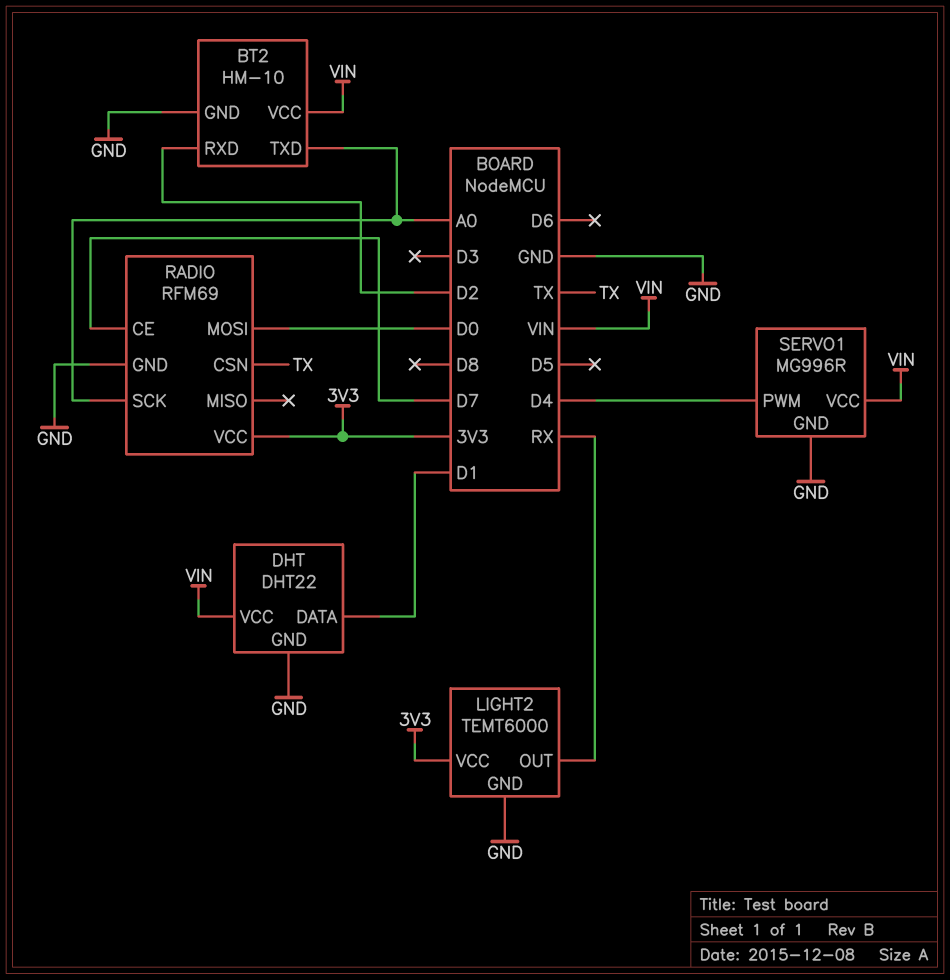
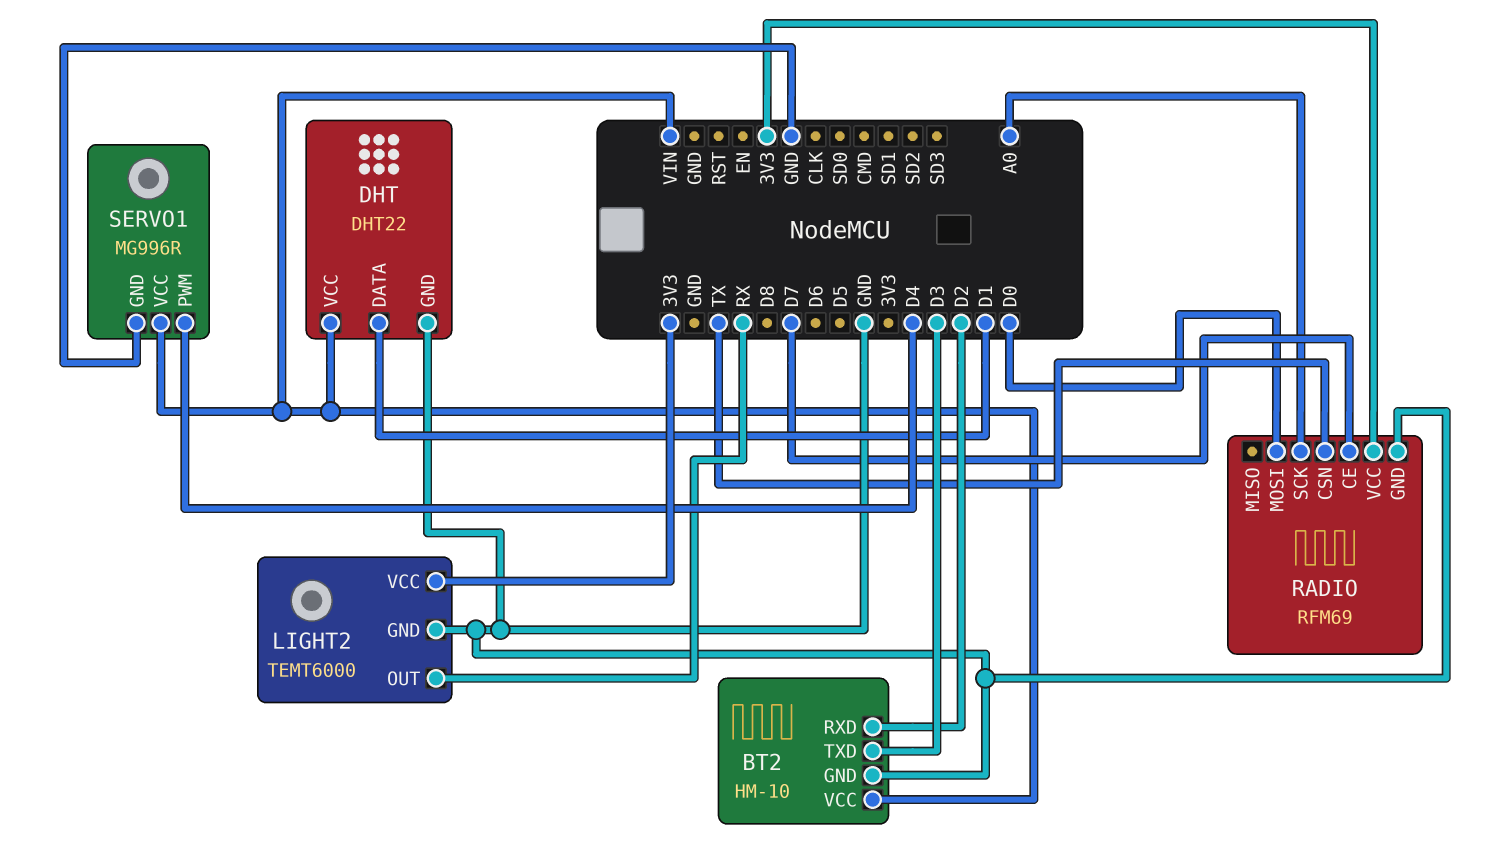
BT2 pin TXD: A0 -> D3

